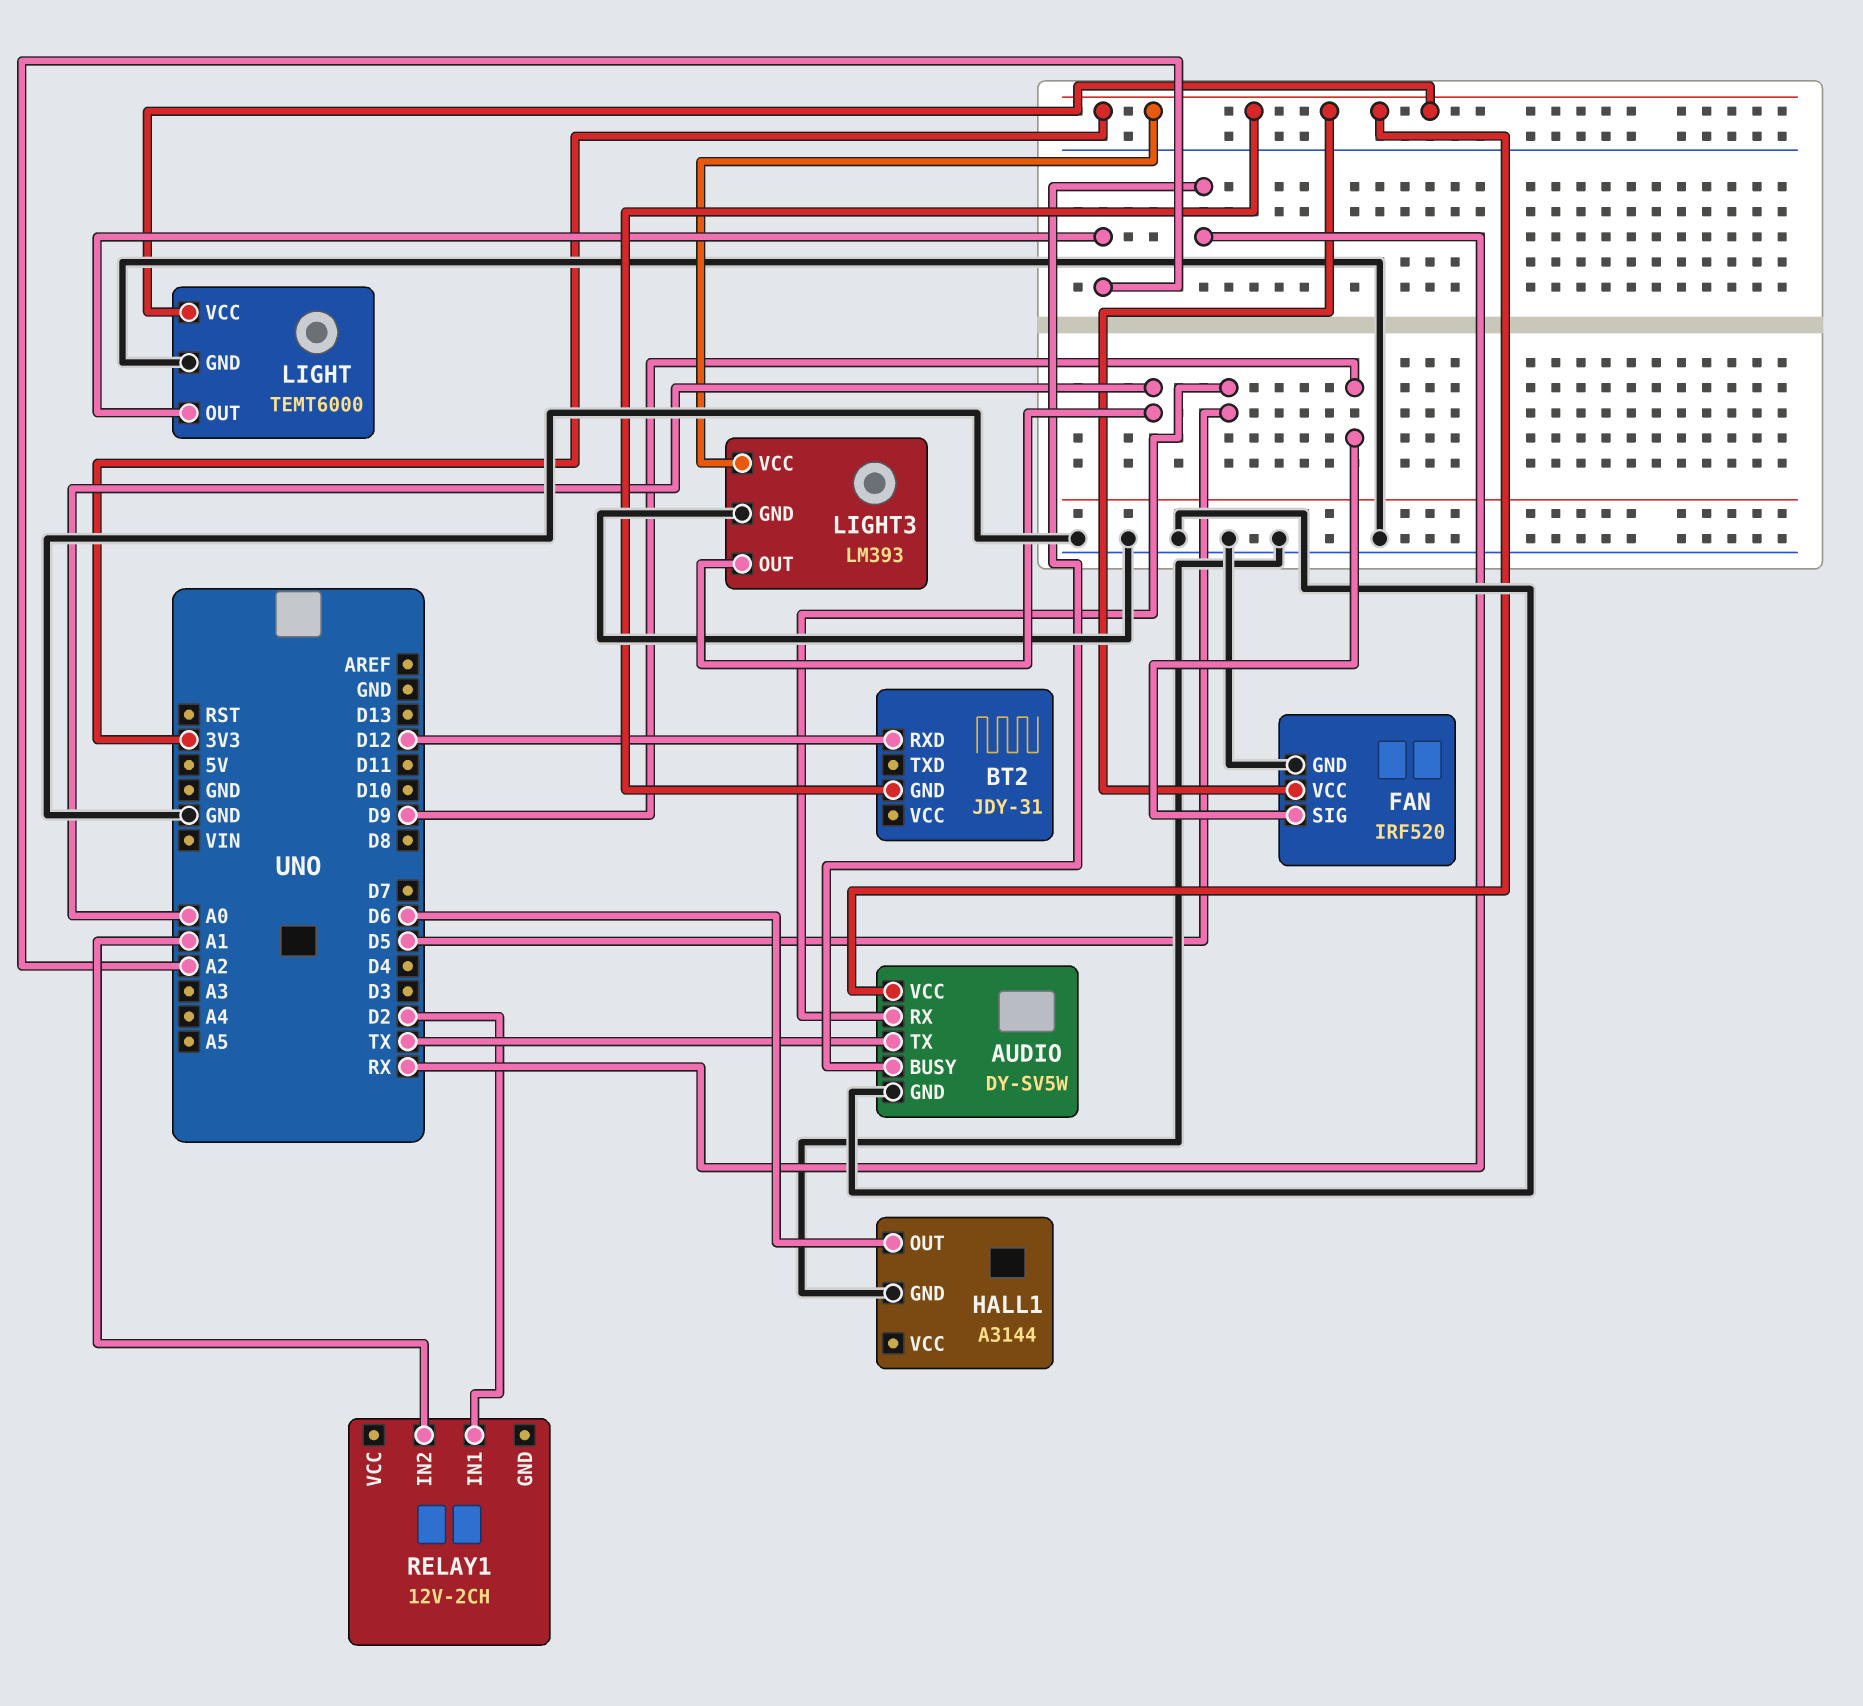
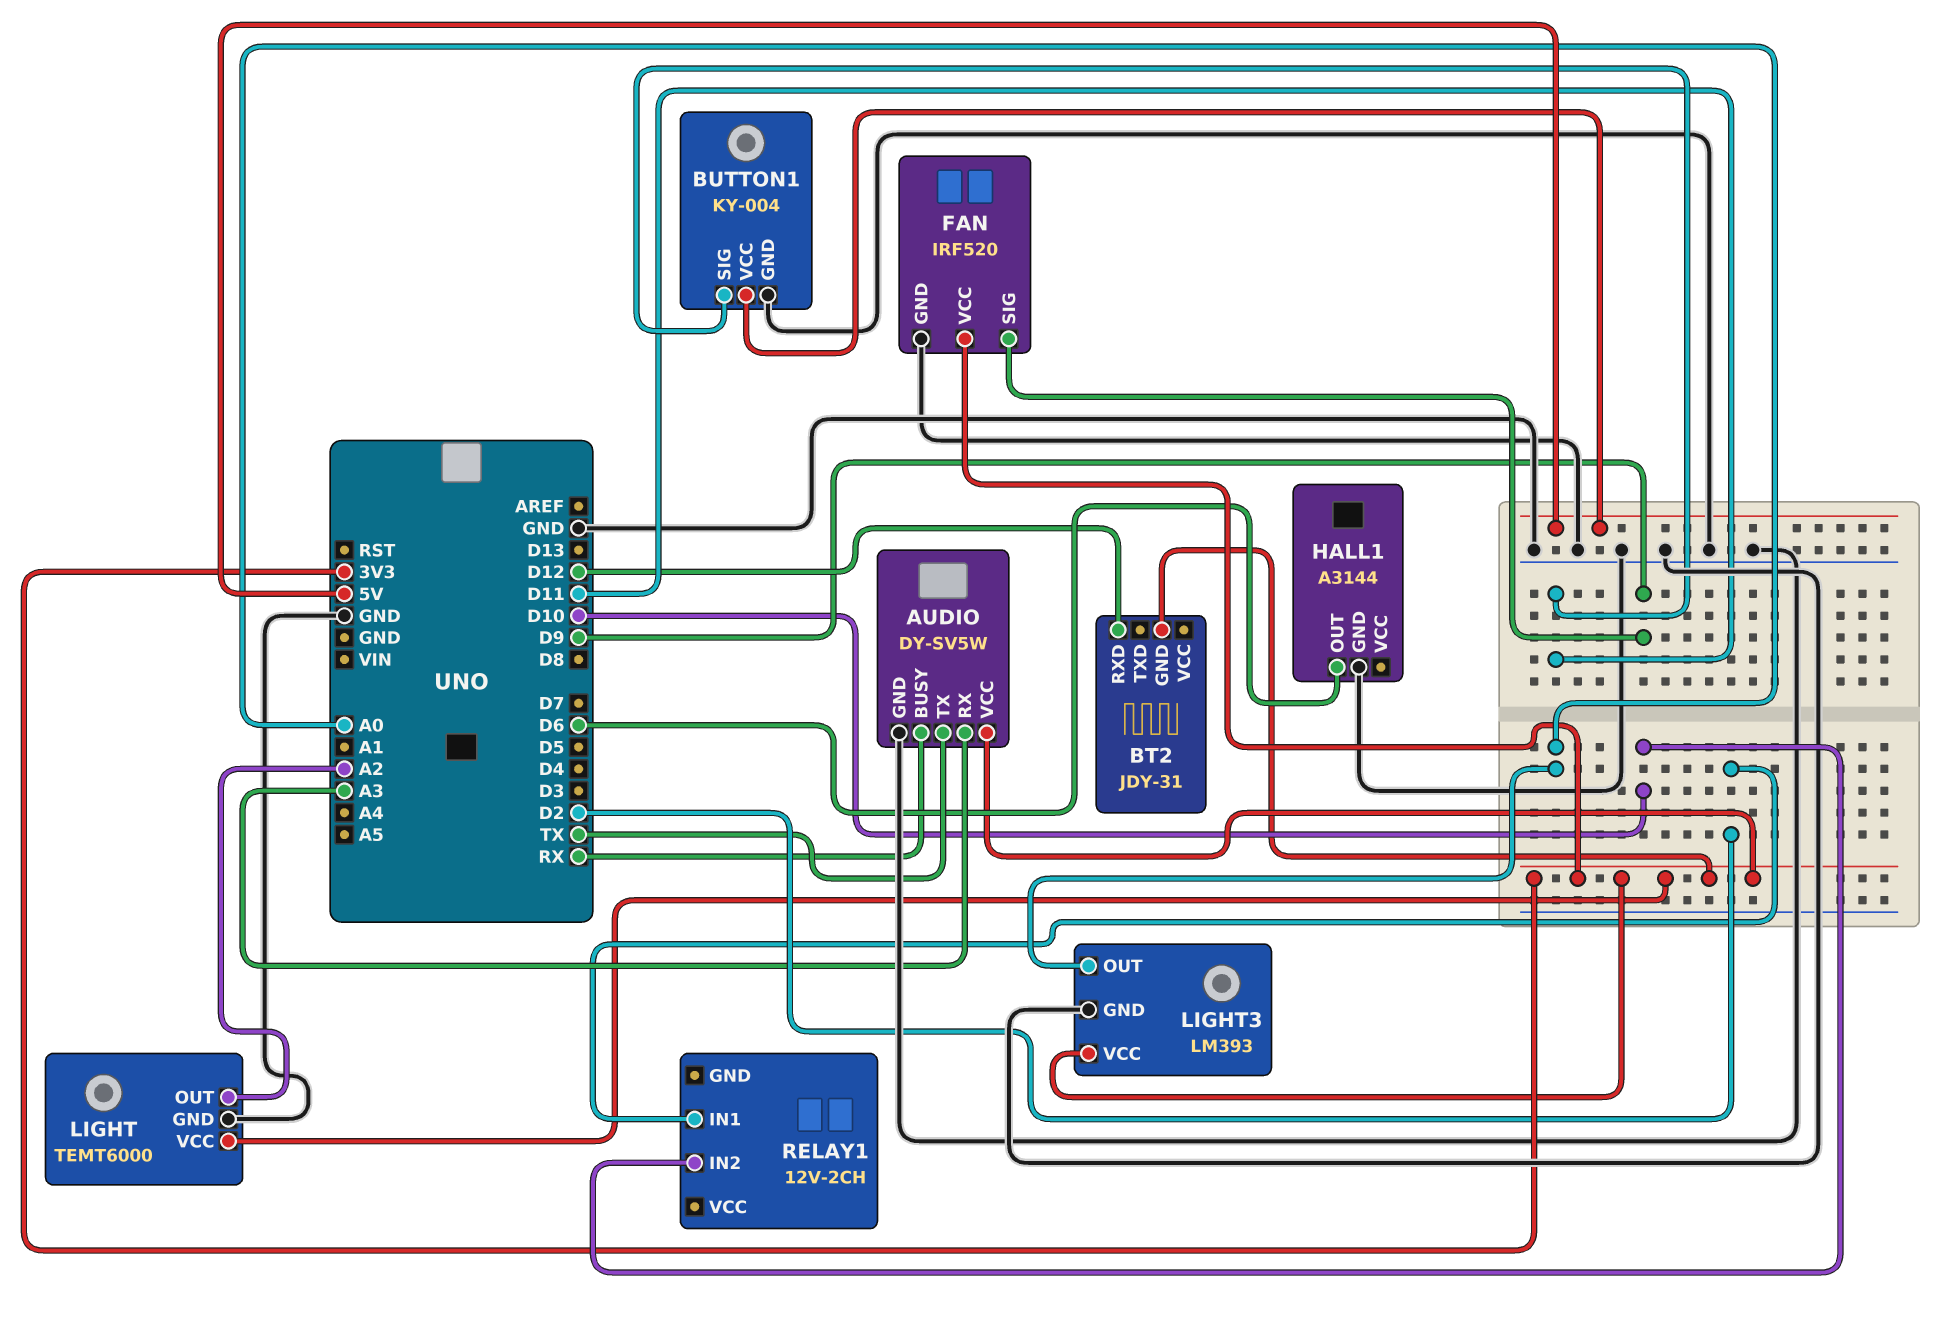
AUDIO pin RX: D5 -> A3
BUTTON1: none -> KY-004
BUTTON1 pin GND: none -> GND
BUTTON1 pin SIG: none -> D11
BUTTON1 pin VCC: none -> 5V
RELAY1 pin IN2: A1 -> D10

